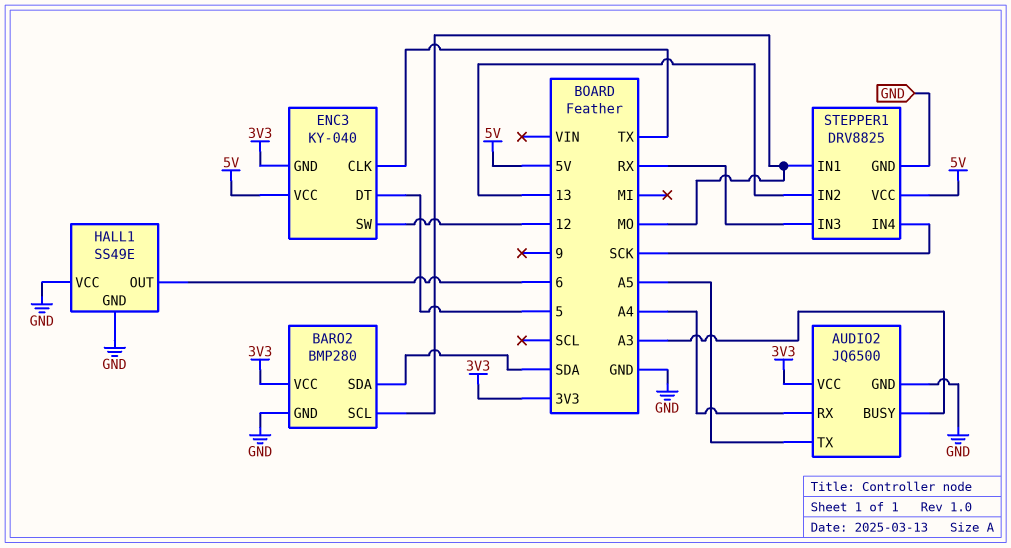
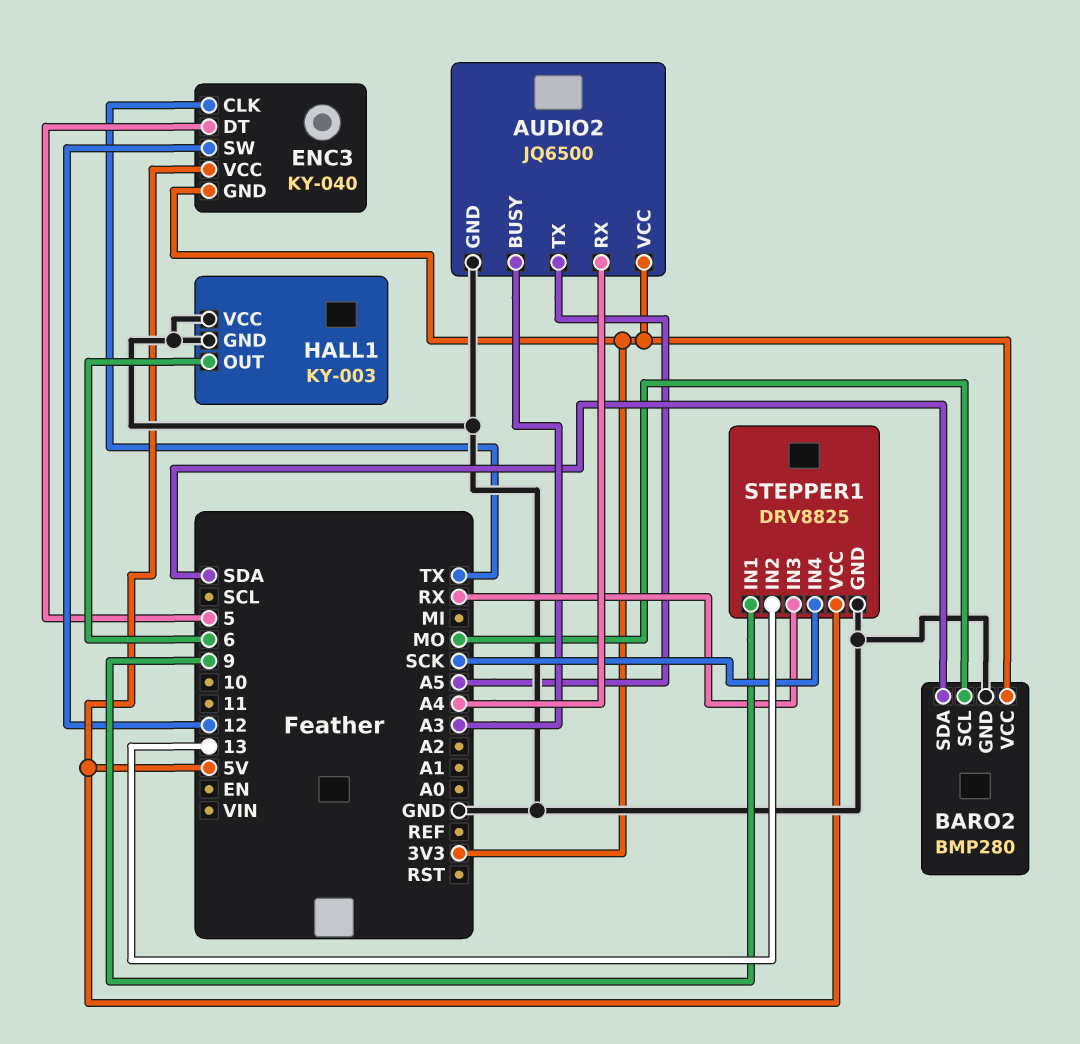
HALL1: SS49E -> KY-003
STEPPER1 pin IN1: MO -> 9

